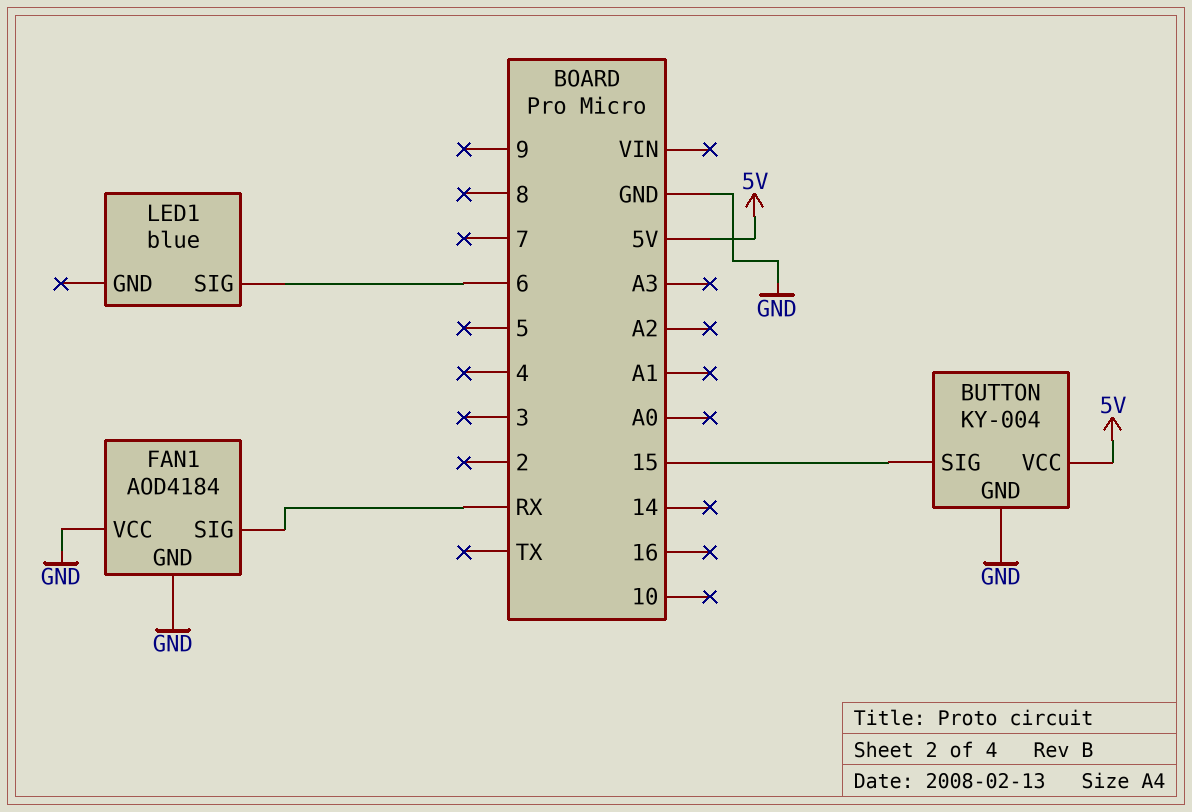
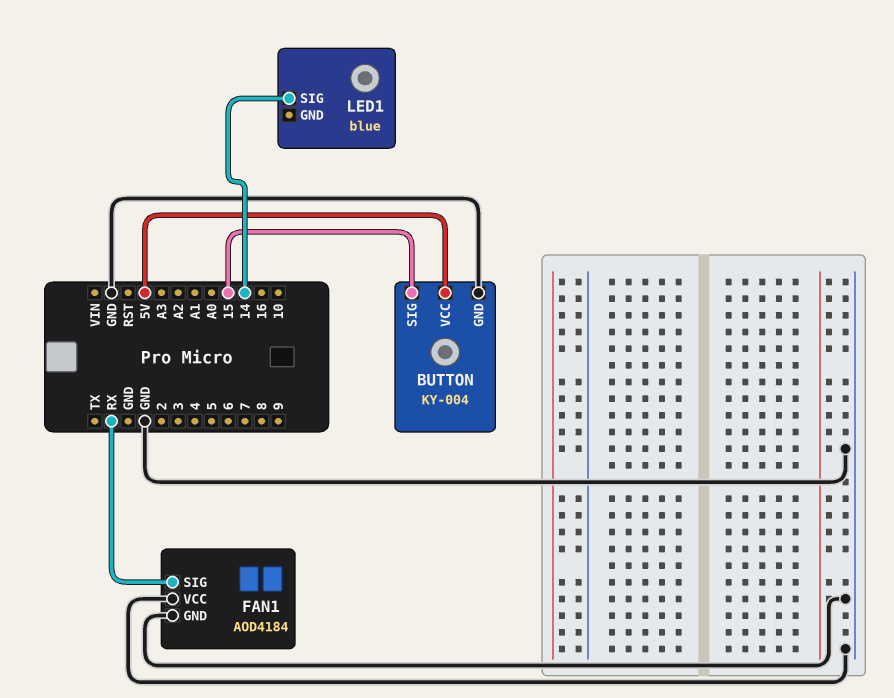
LED1 pin SIG: 6 -> 14

